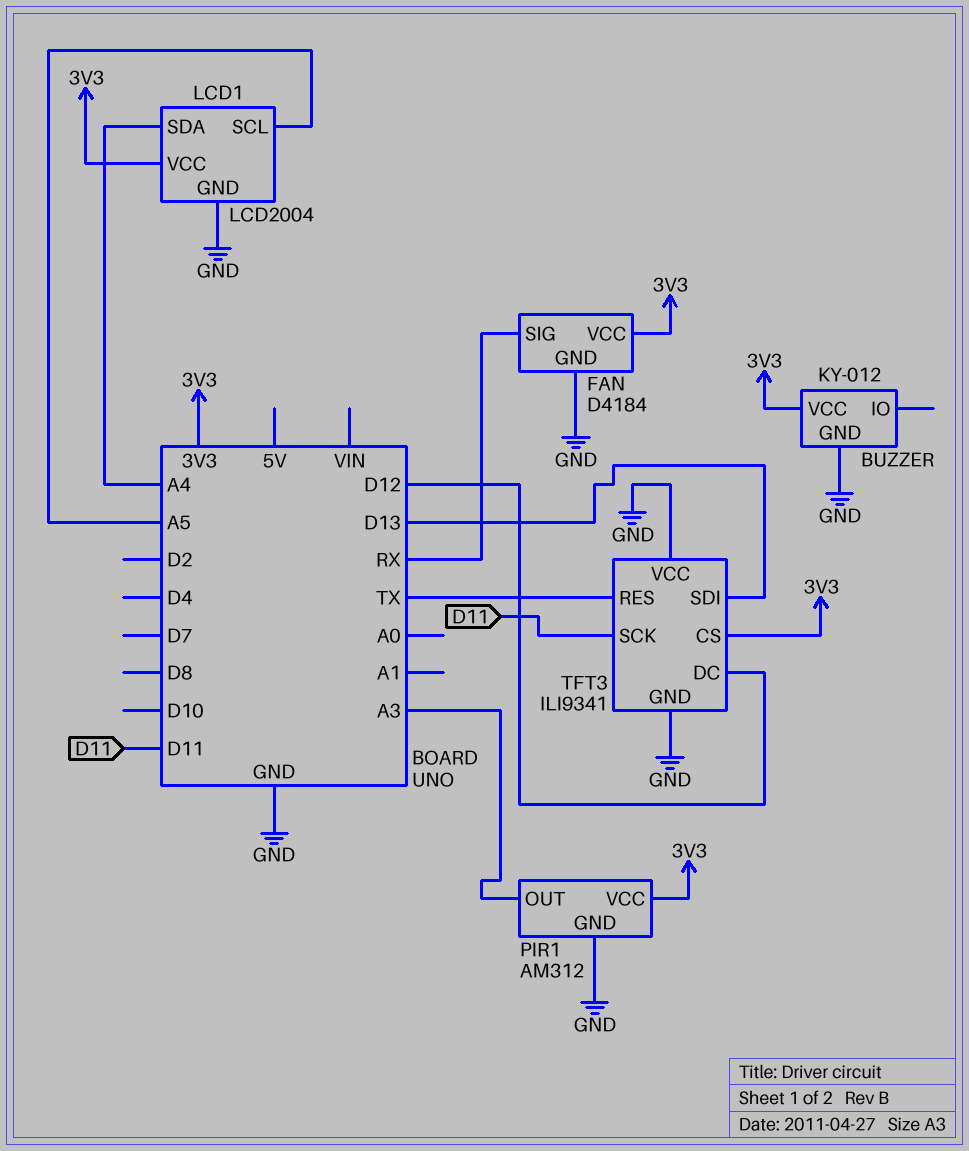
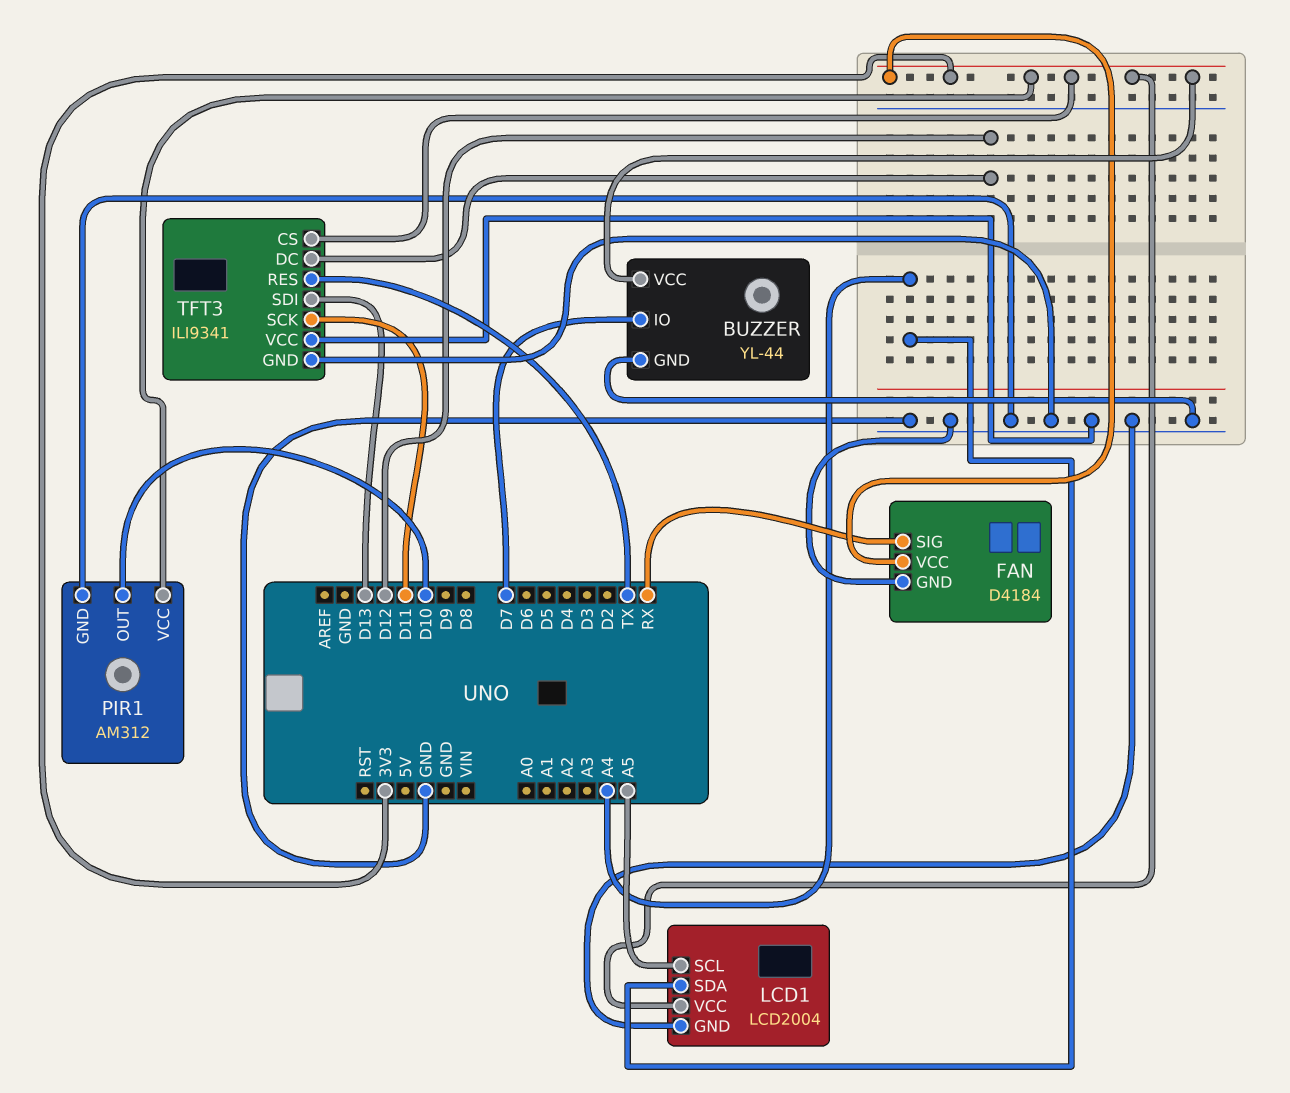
BUZZER: KY-012 -> YL-44
BUZZER pin IO: none -> D7
PIR1 pin OUT: A3 -> D10

